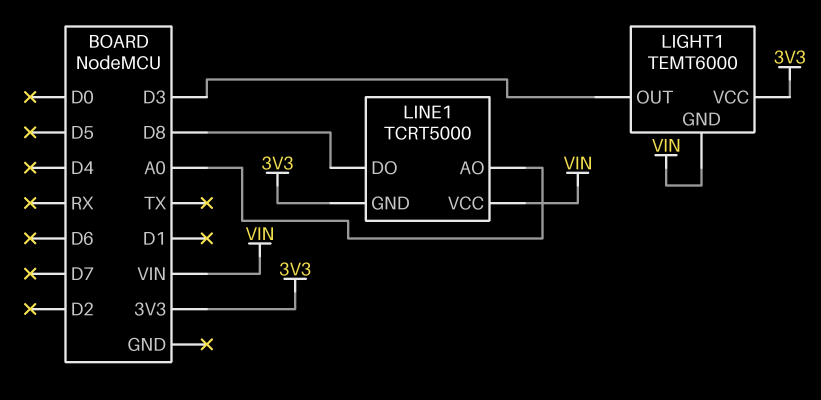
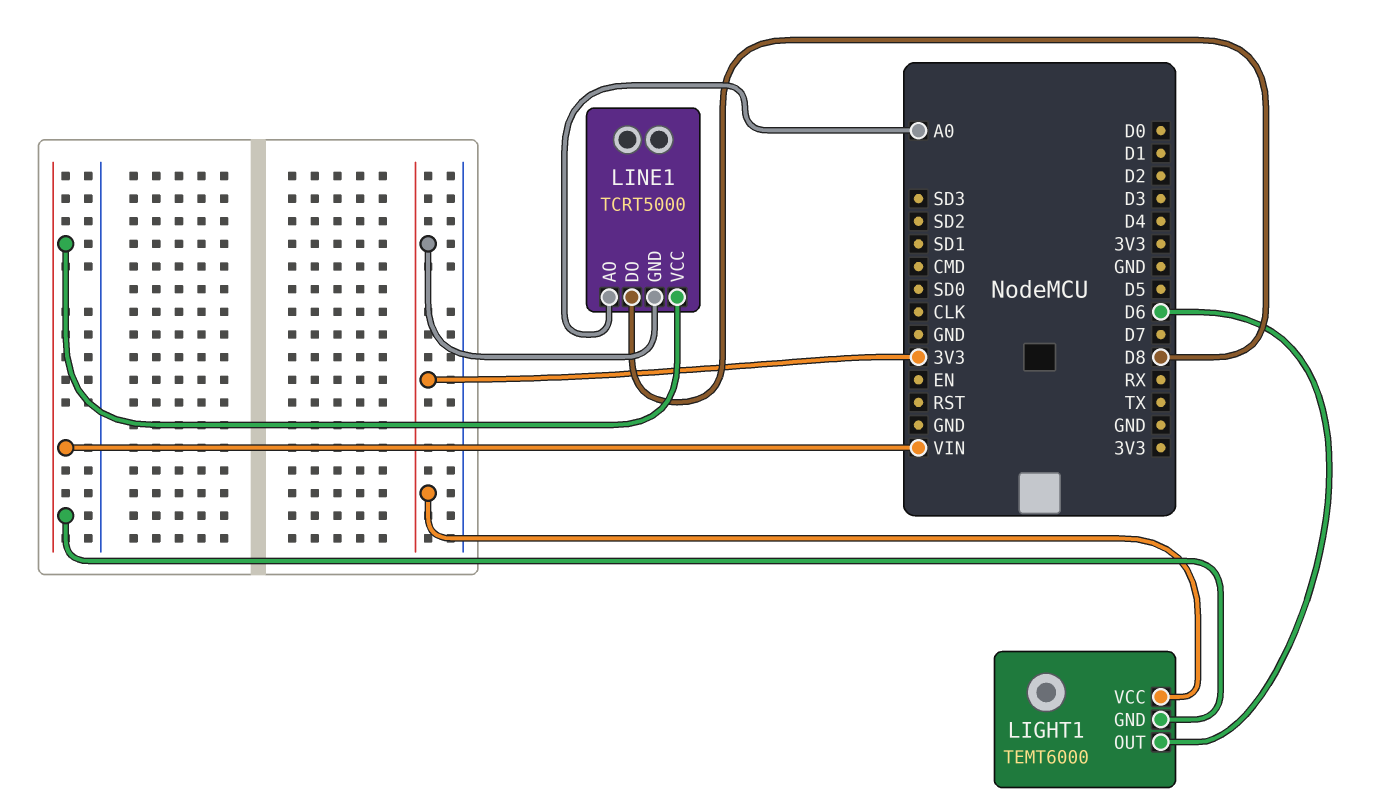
LIGHT1 pin OUT: D3 -> D6

